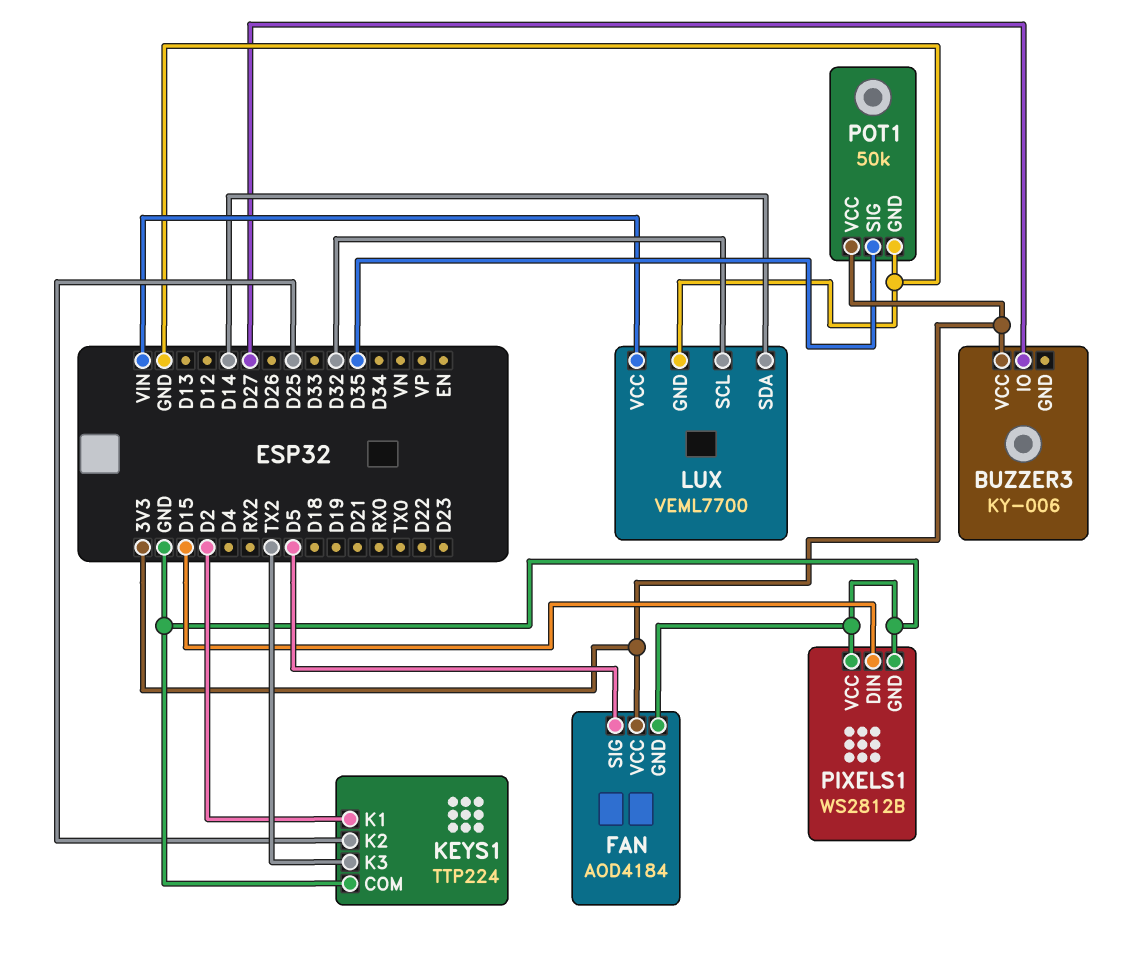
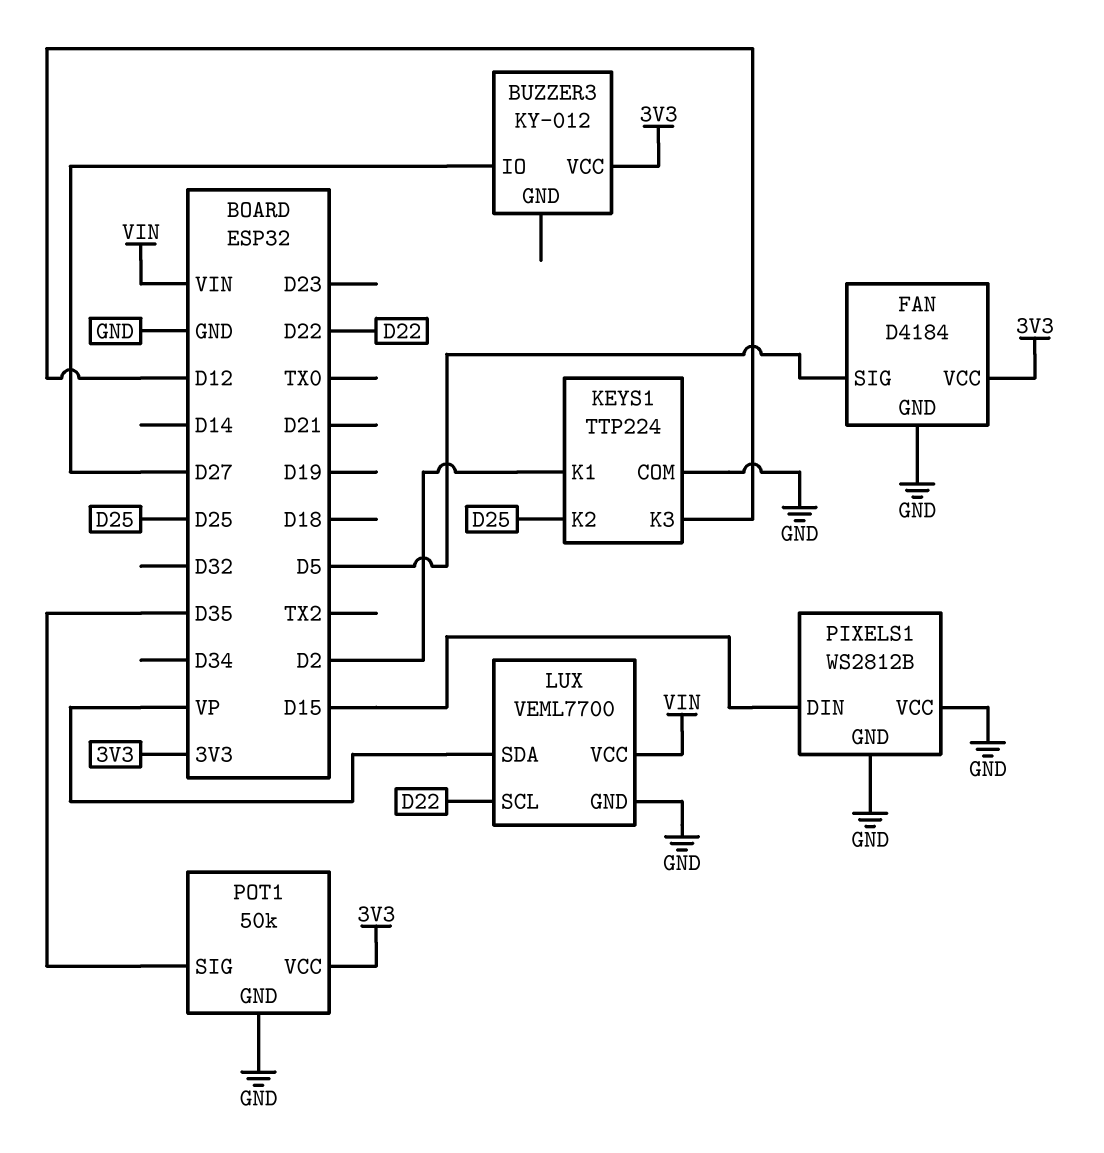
BUZZER3: KY-006 -> KY-012
FAN: AOD4184 -> D4184
KEYS1 pin K3: TX2 -> D12
LUX pin SCL: D32 -> D22
LUX pin SDA: D14 -> VP

